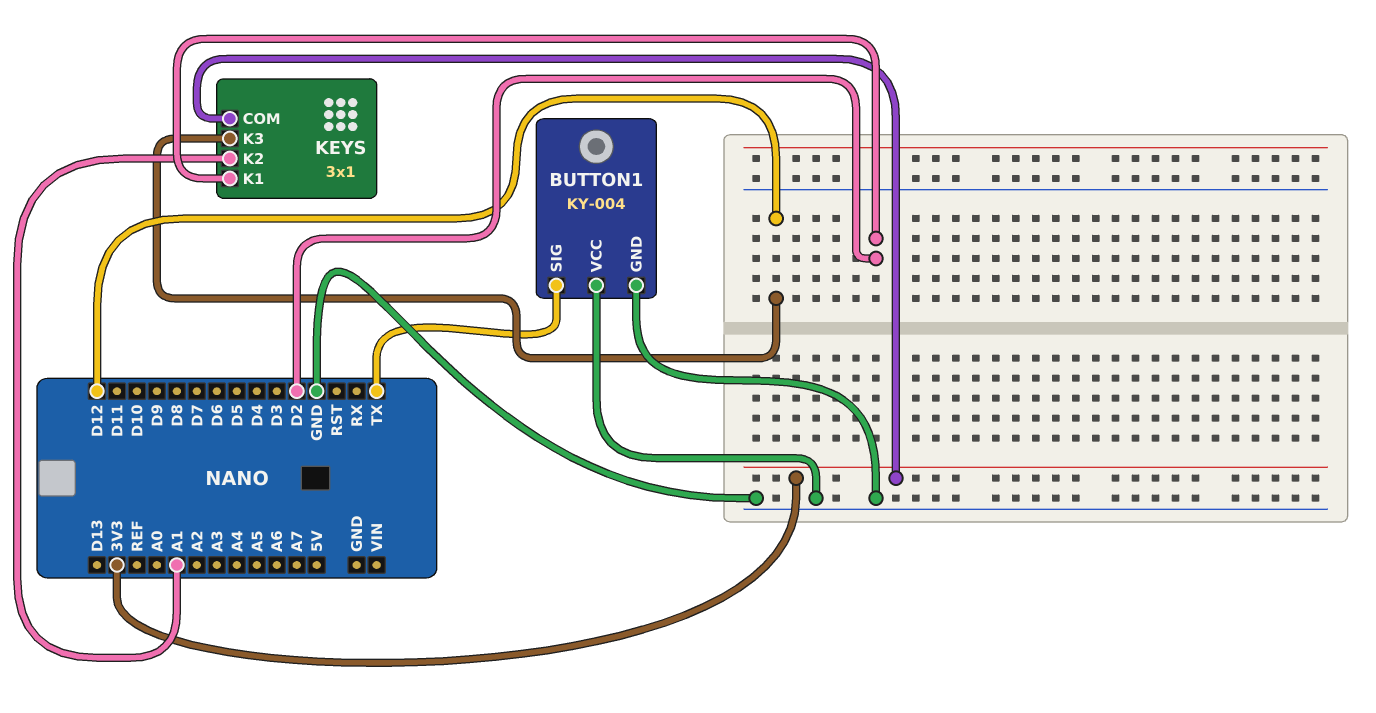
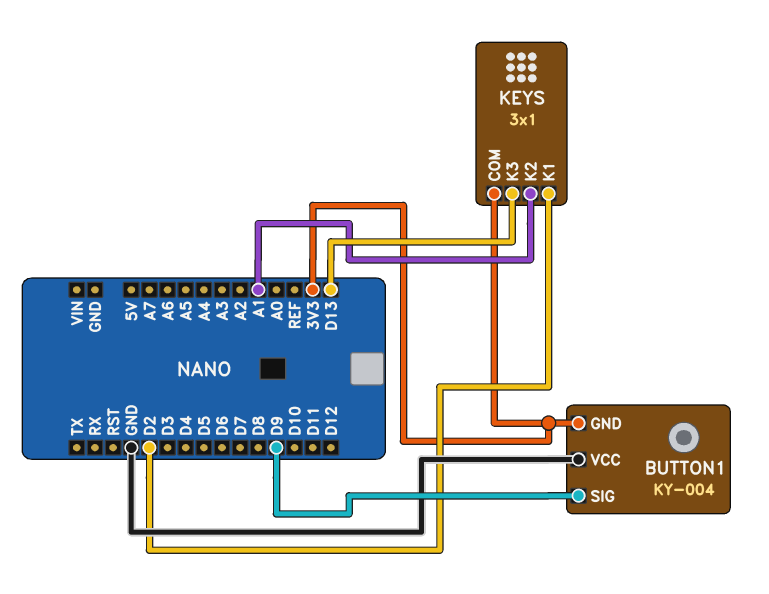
BUTTON1 pin GND: GND -> 3V3
BUTTON1 pin SIG: TX -> D9
KEYS pin K3: D12 -> D13

